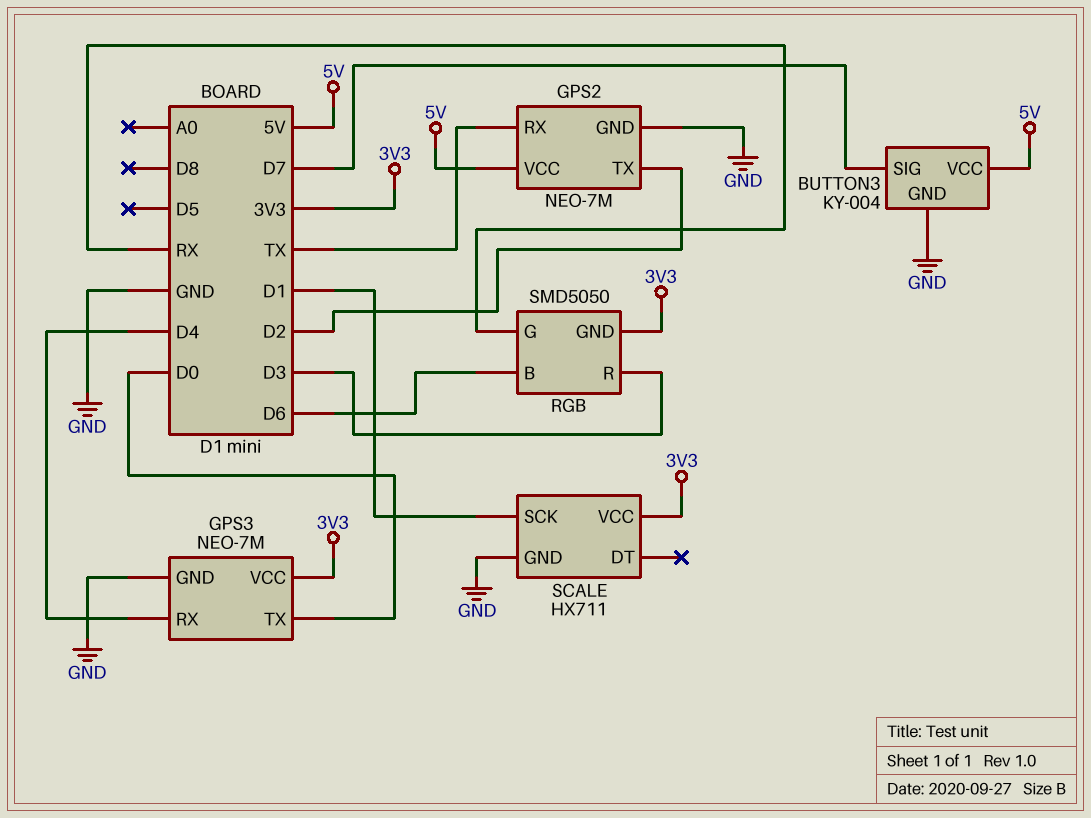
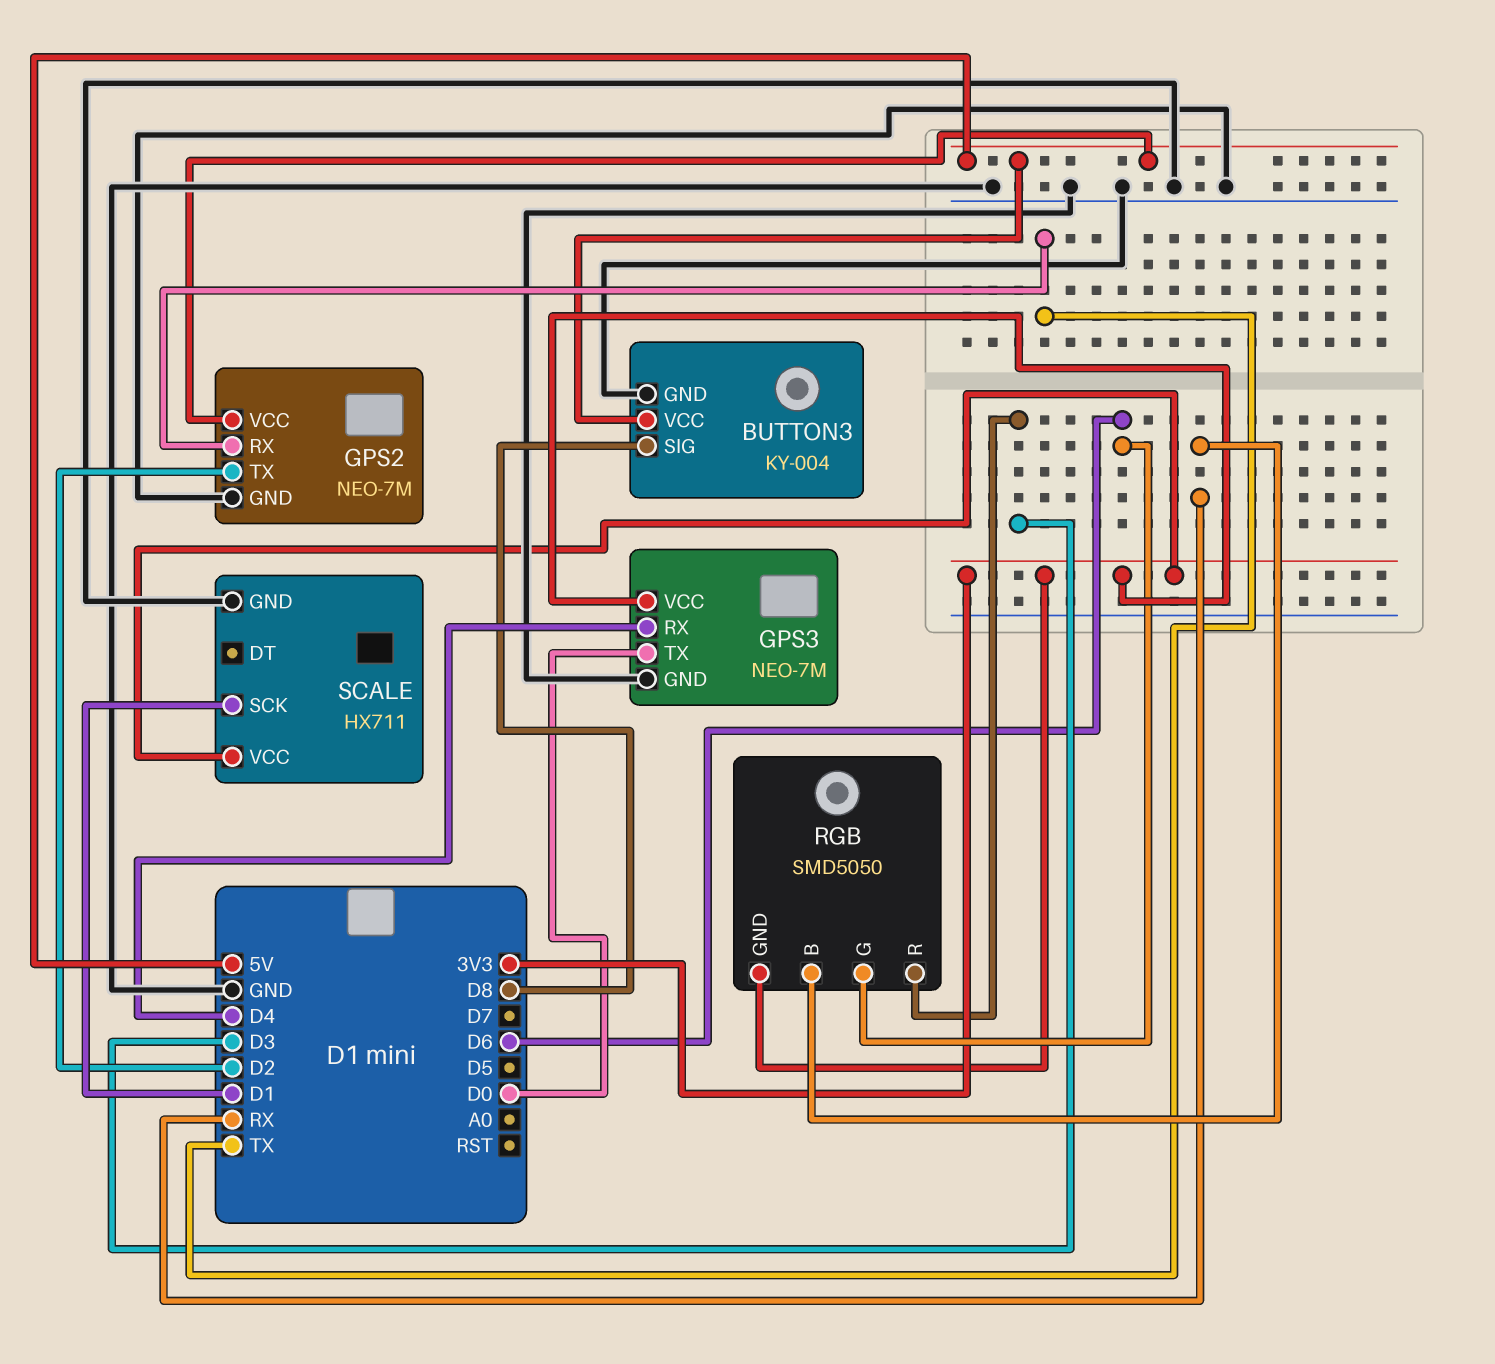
BUTTON3 pin SIG: D7 -> D8
RGB pin B: D6 -> RX
RGB pin G: RX -> D6

